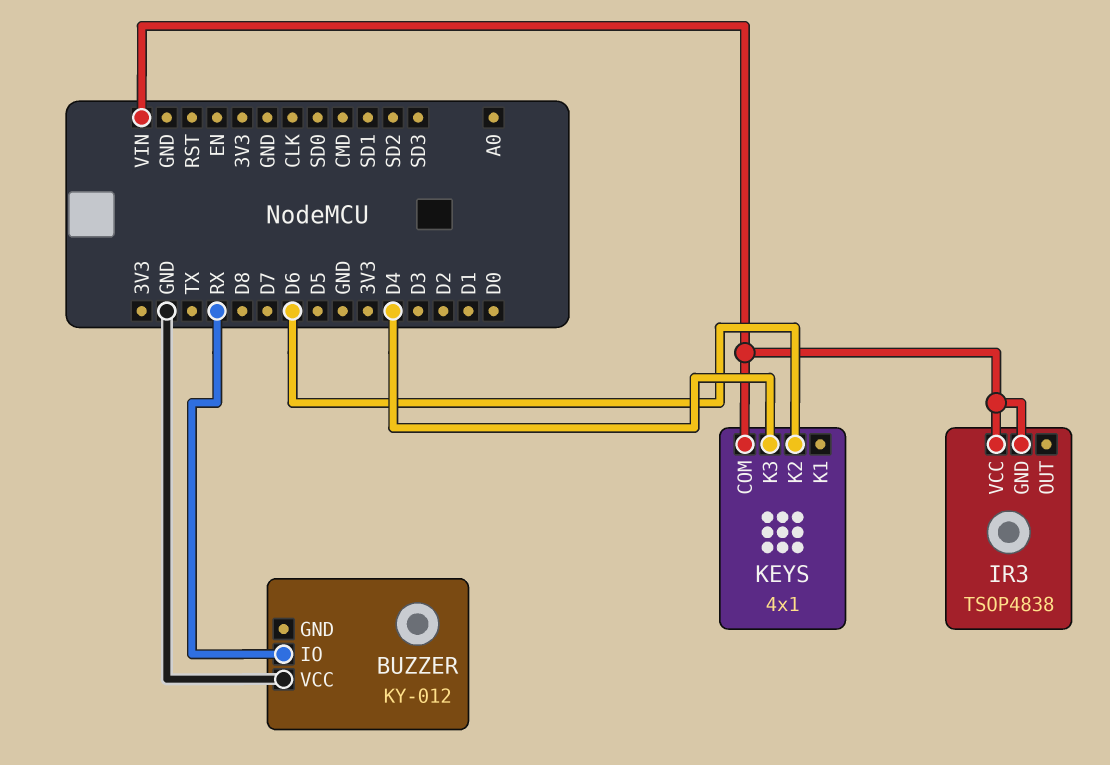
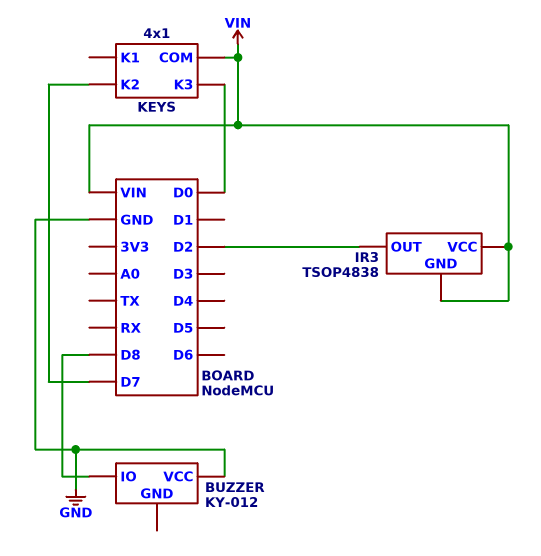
BUZZER pin IO: RX -> D8
IR3 pin OUT: none -> D2
KEYS pin K2: D6 -> D7
KEYS pin K3: D4 -> D0

